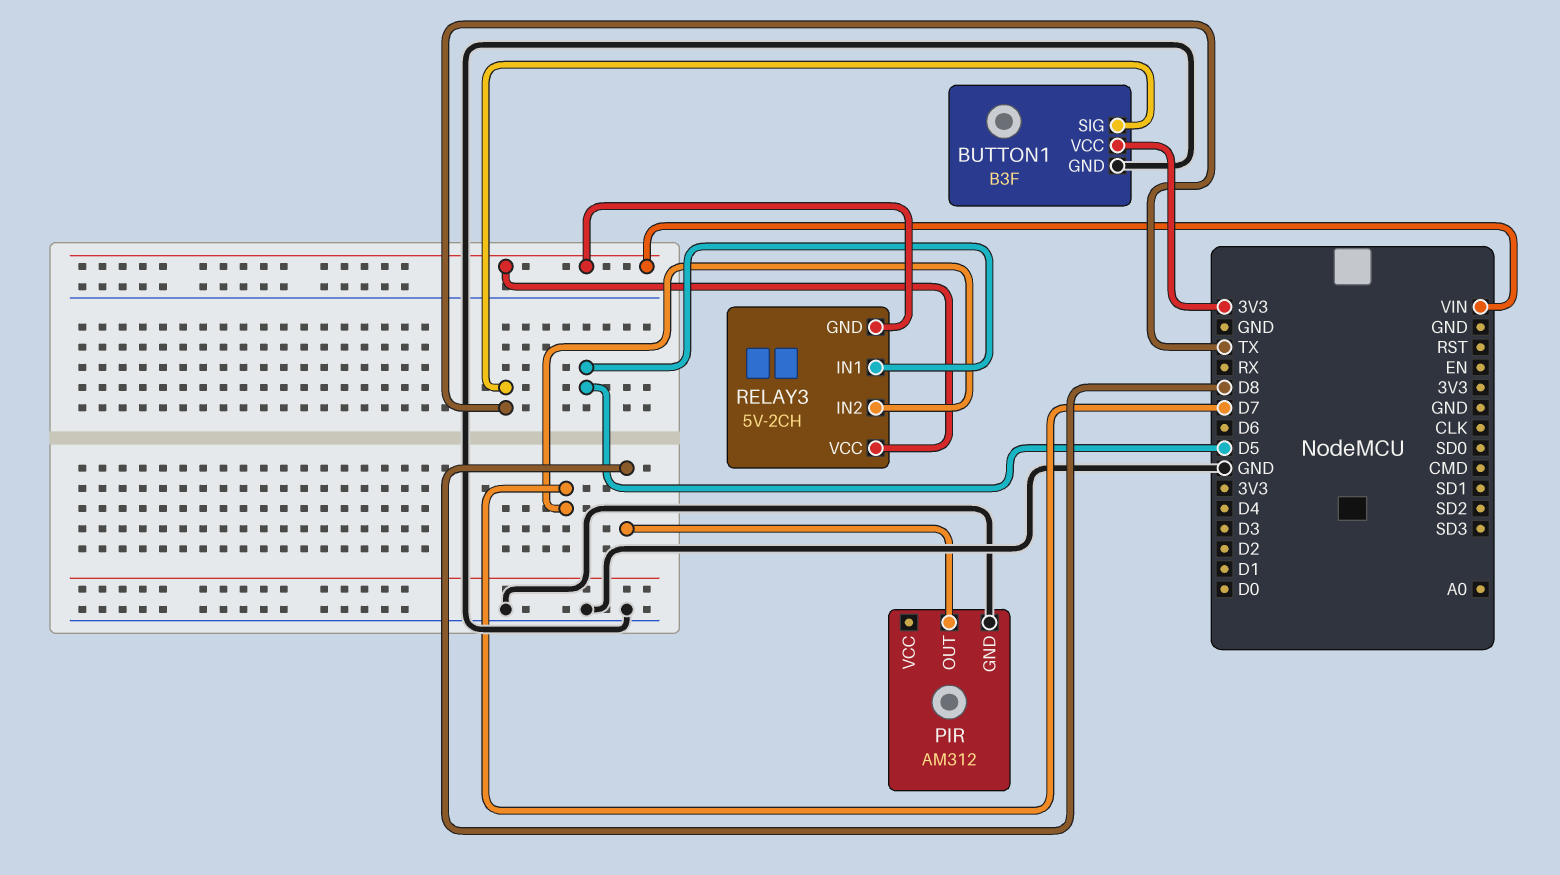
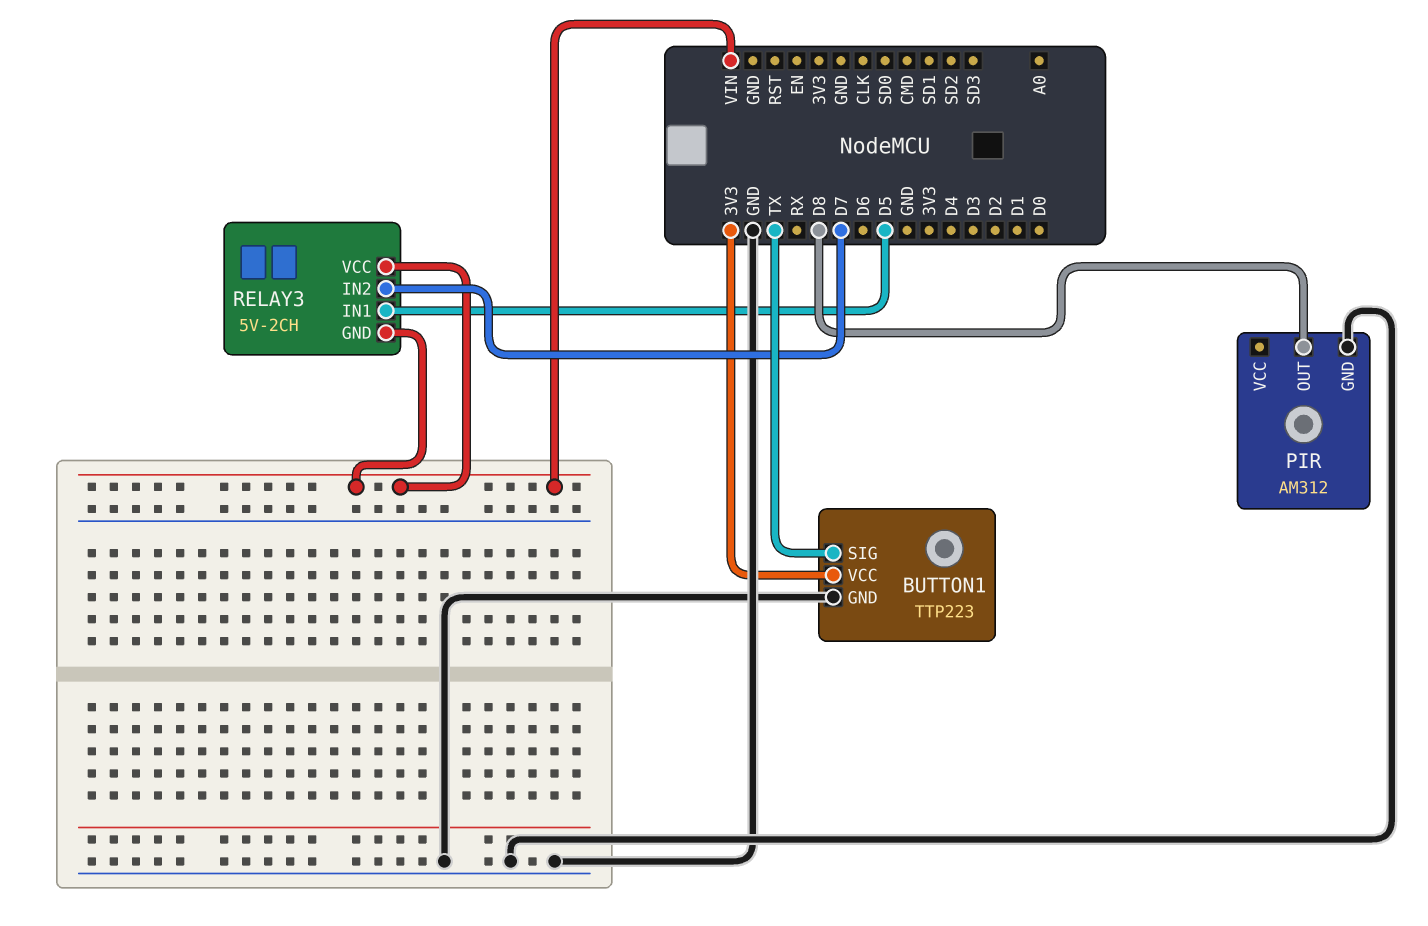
BUTTON1: B3F -> TTP223

